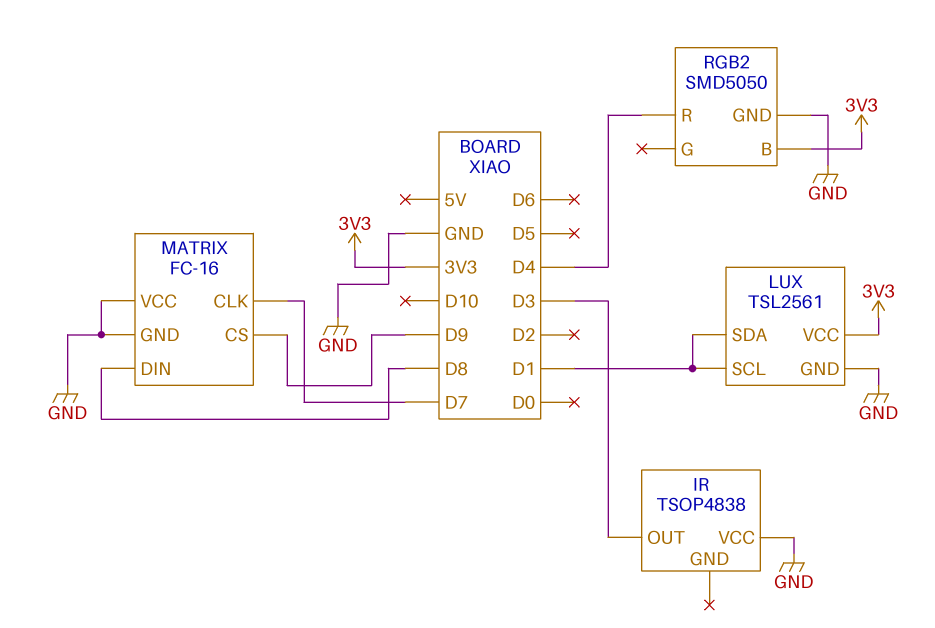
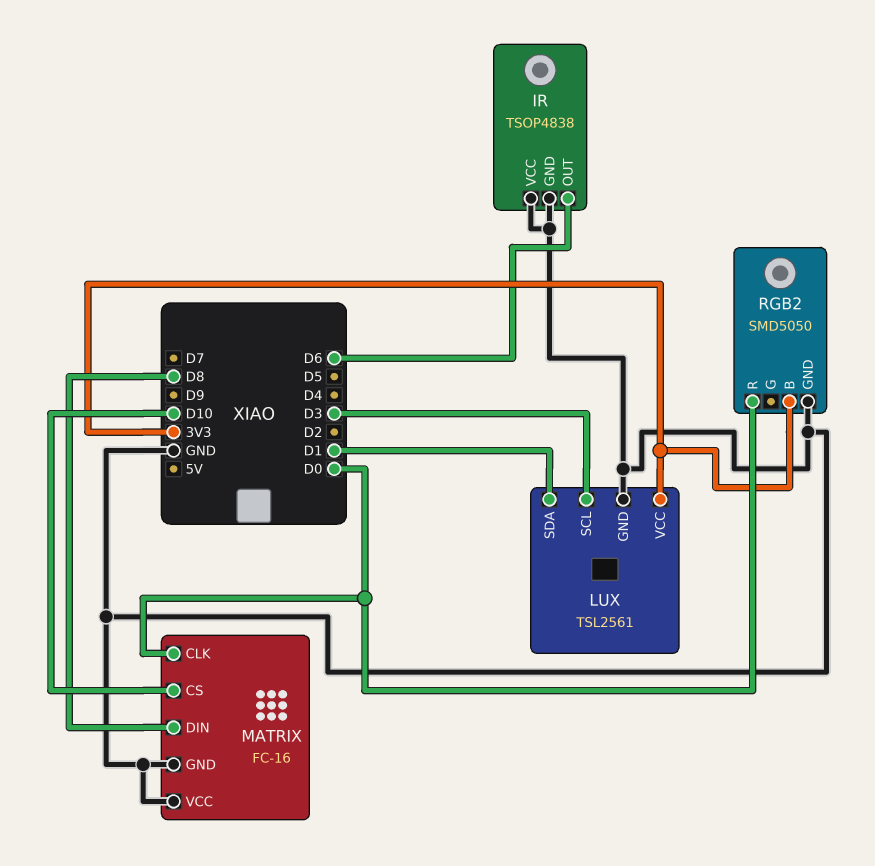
IR pin GND: none -> GND
IR pin OUT: D3 -> D6
LUX pin SCL: D1 -> D3
MATRIX pin CLK: D7 -> D0
MATRIX pin CS: D9 -> D10
RGB2 pin R: D4 -> D0

